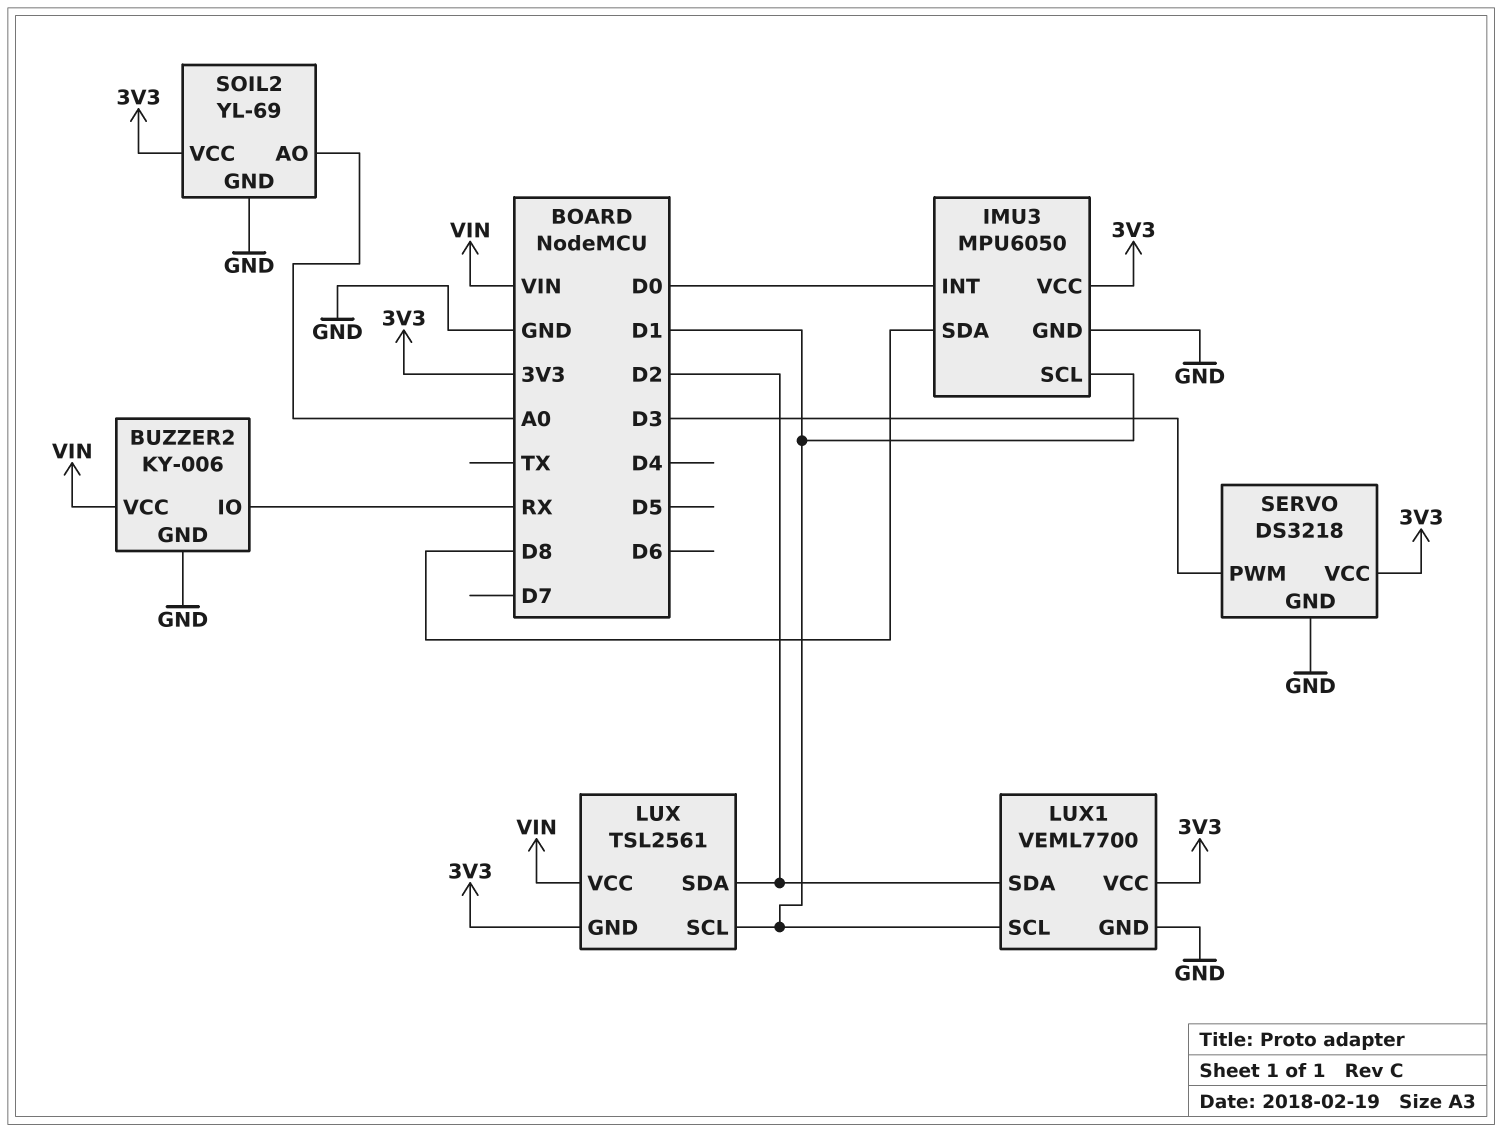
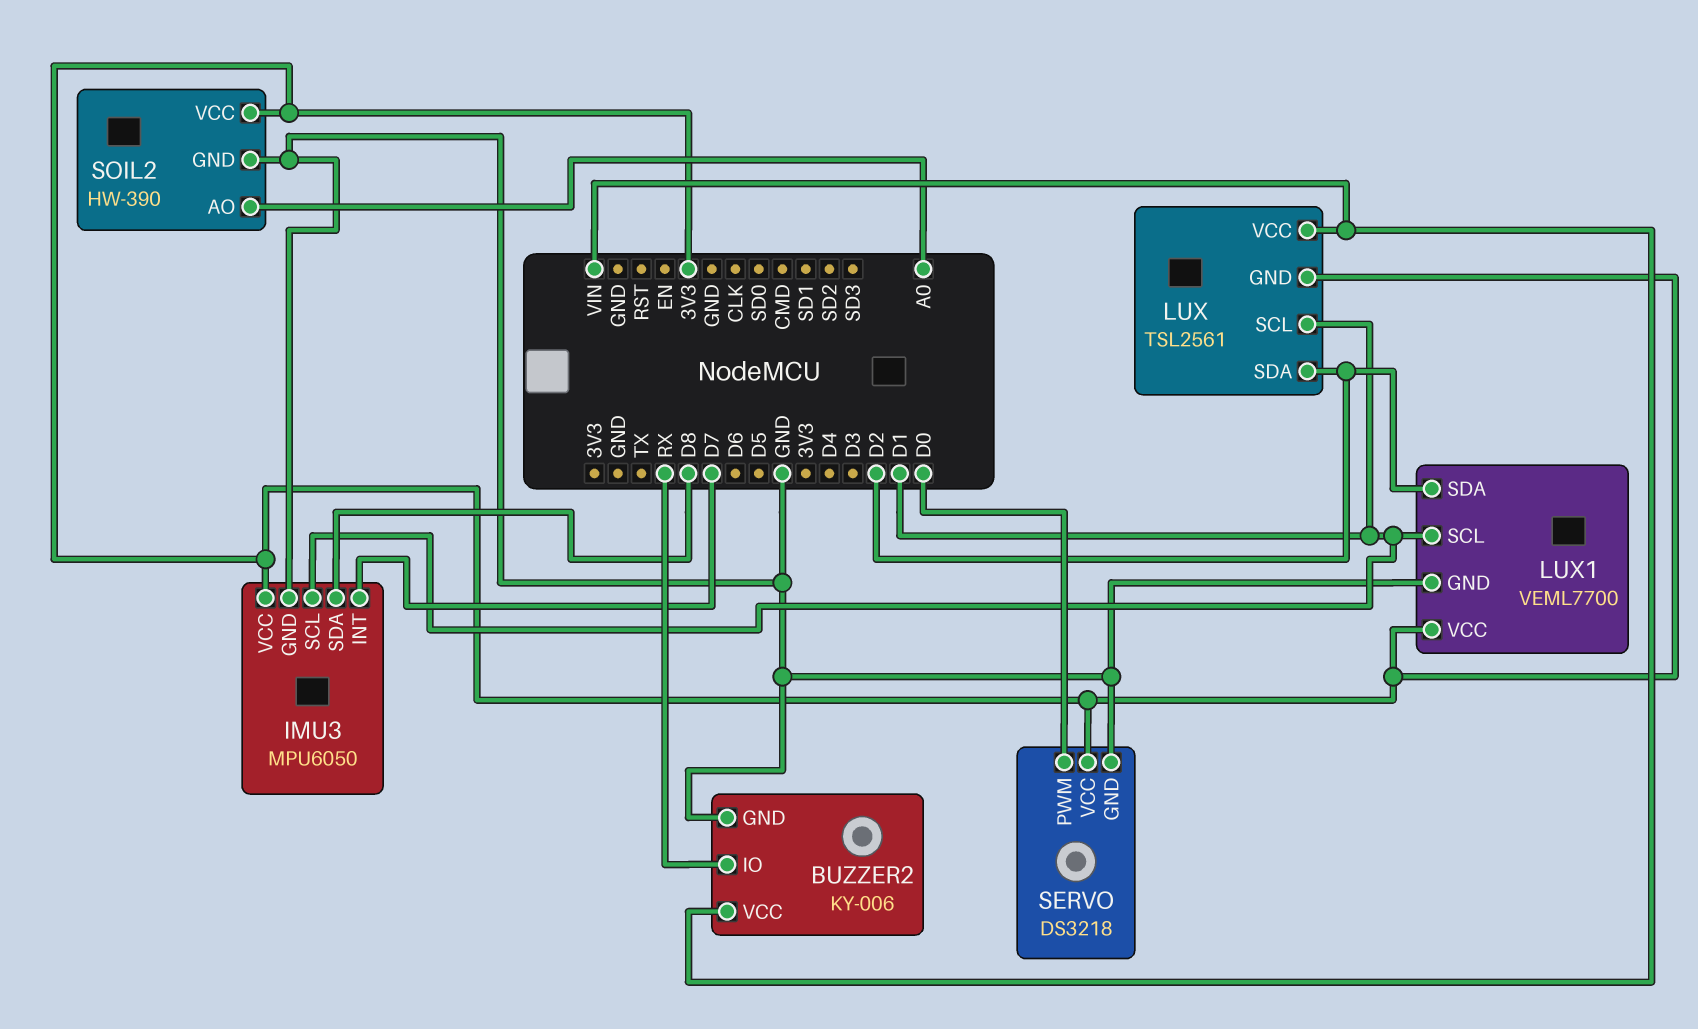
IMU3 pin INT: D0 -> D7
SERVO pin PWM: D3 -> D0
SOIL2: YL-69 -> HW-390

